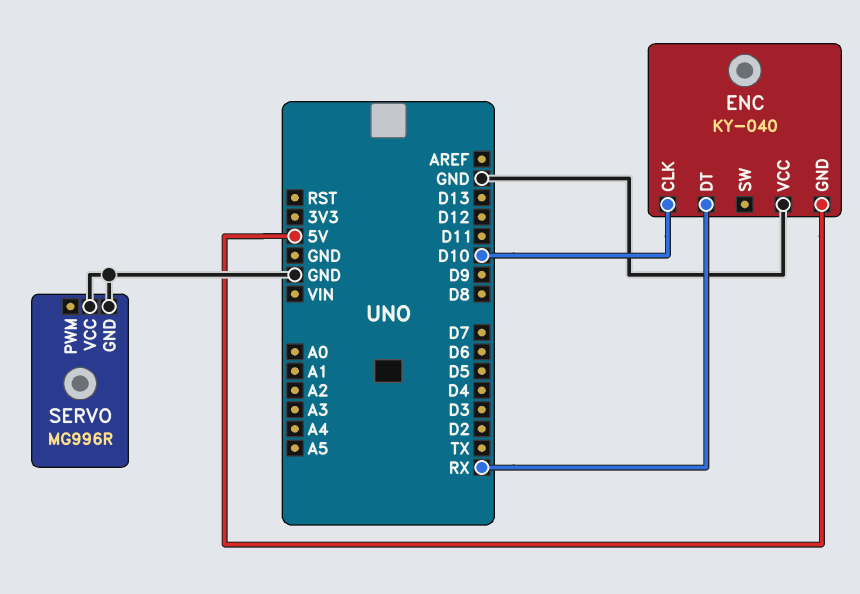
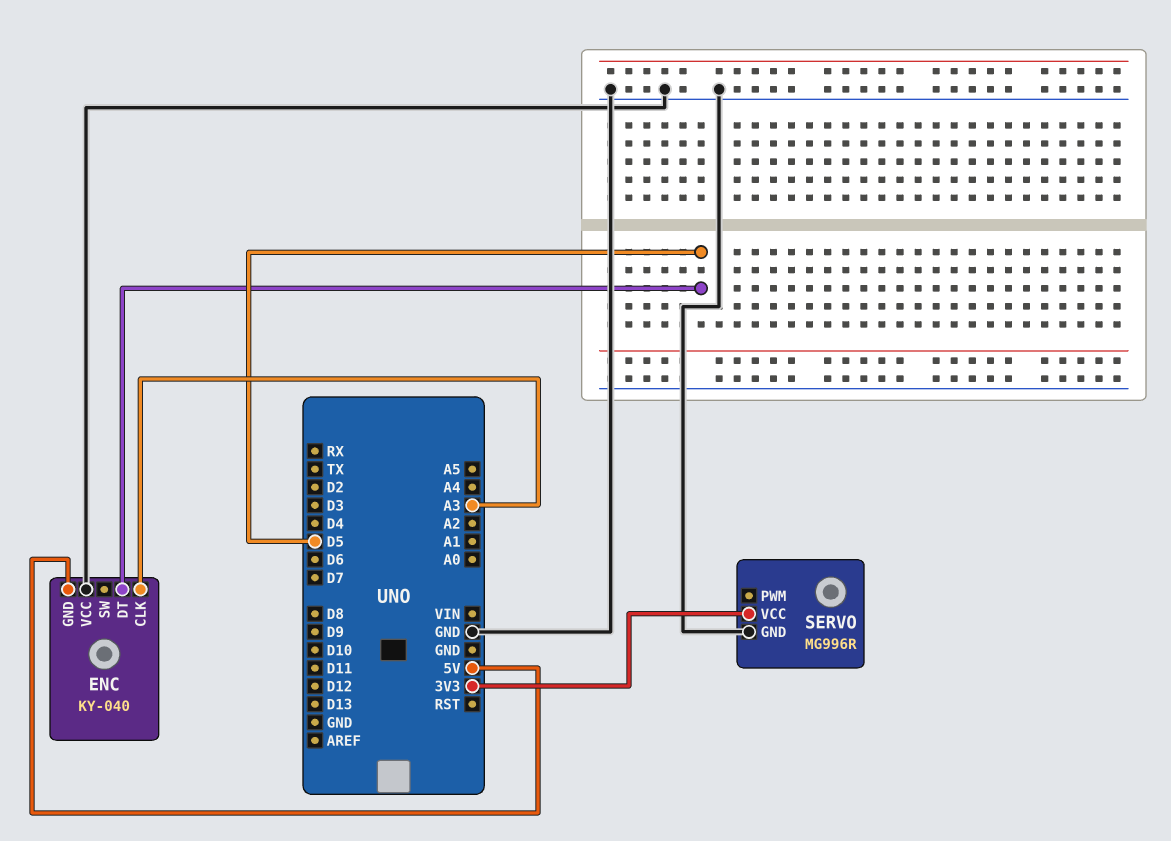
ENC pin CLK: D10 -> A3
ENC pin DT: RX -> D5
SERVO pin VCC: GND -> 3V3

